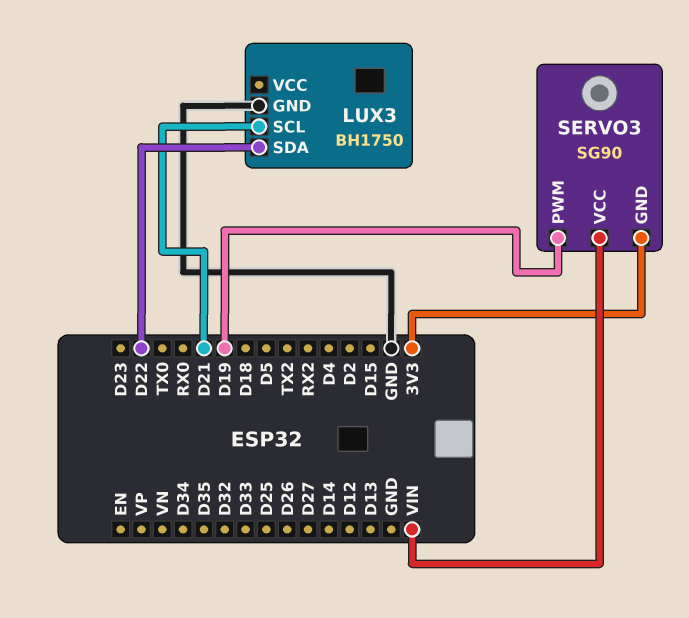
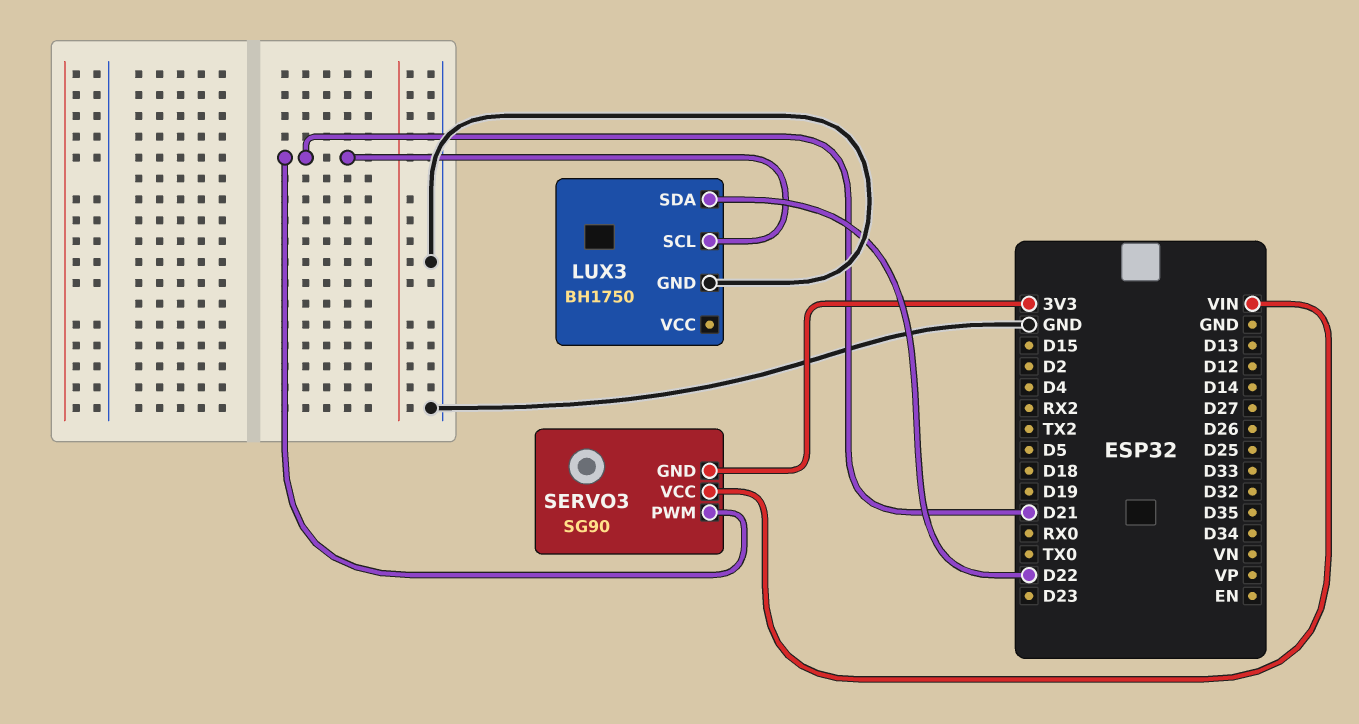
SERVO3 pin PWM: D19 -> D21

